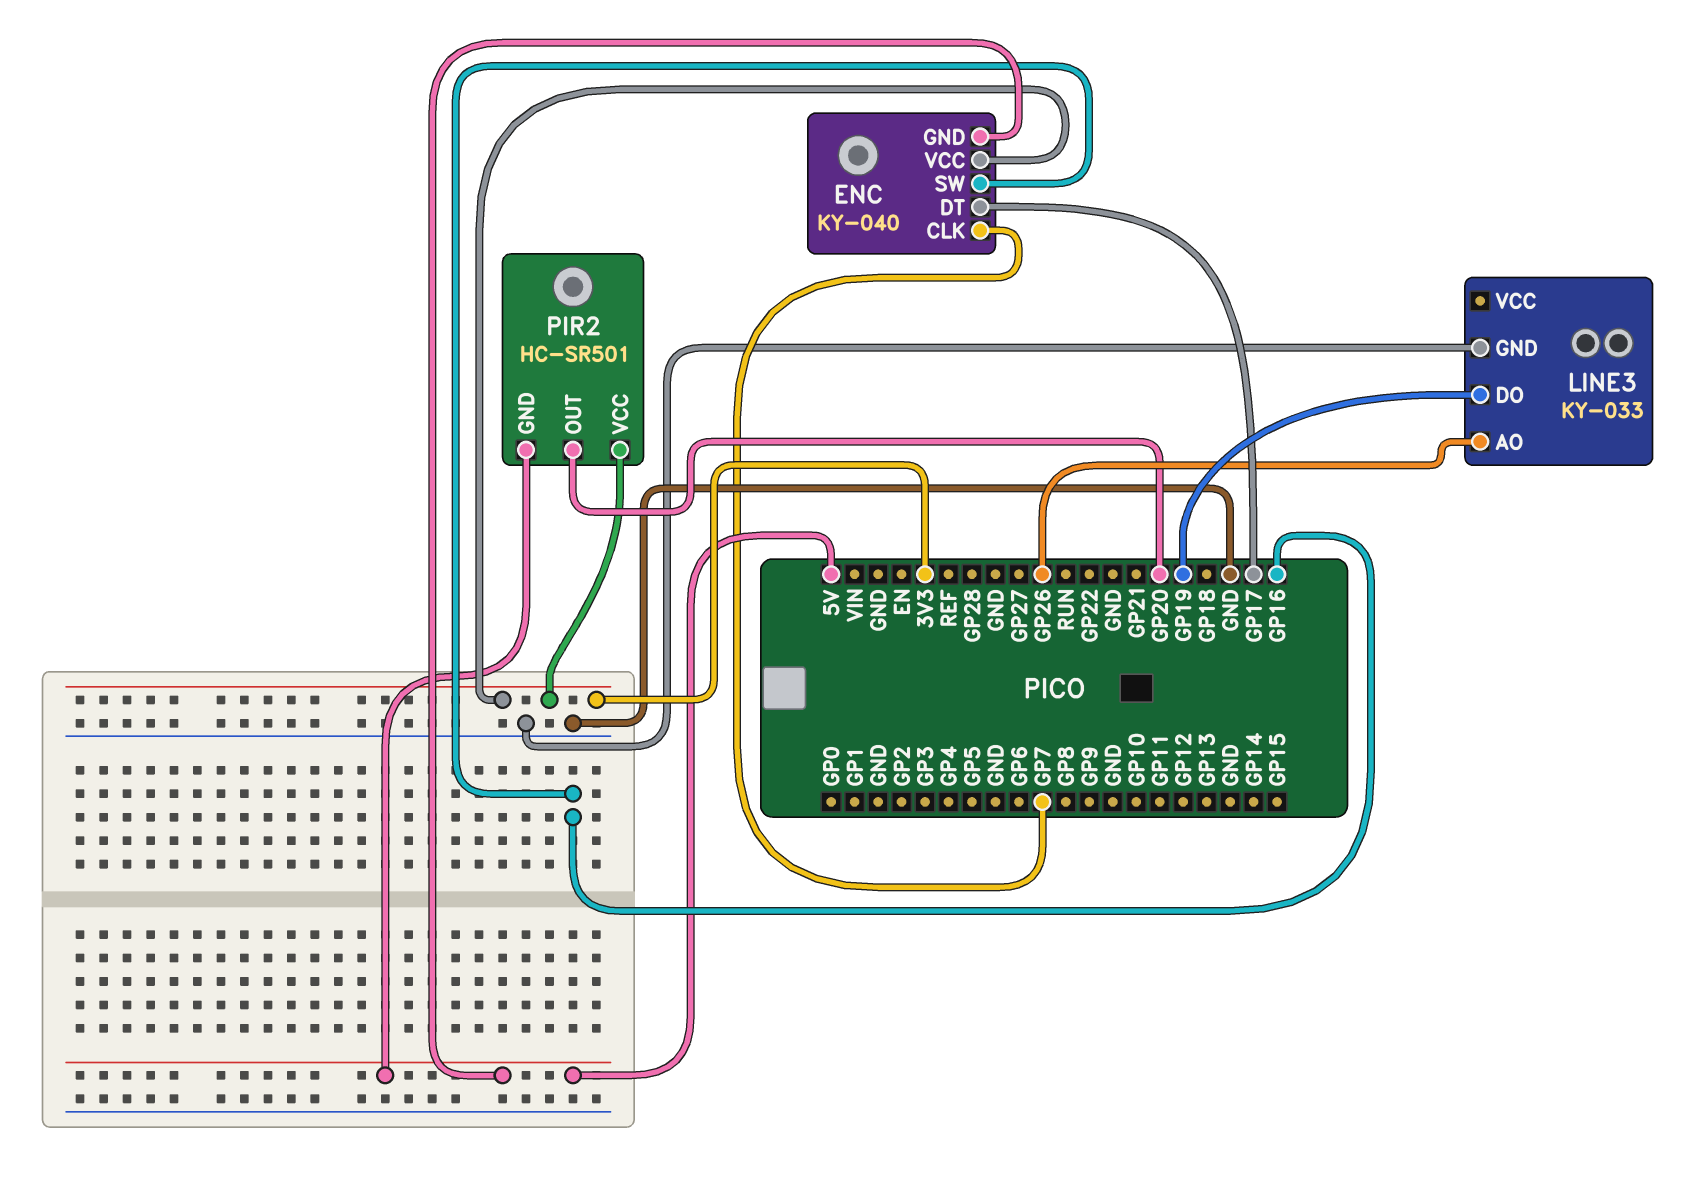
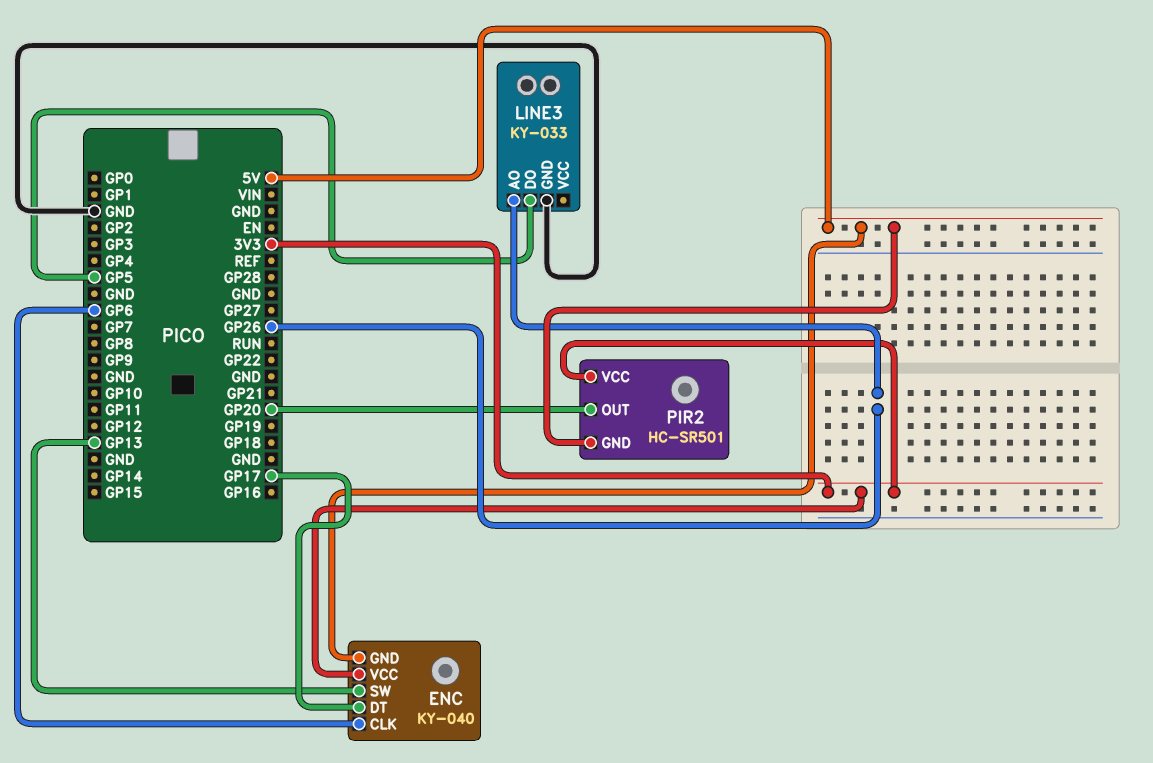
ENC pin CLK: GP7 -> GP6
ENC pin SW: GP16 -> GP13
LINE3 pin DO: GP19 -> GP5

